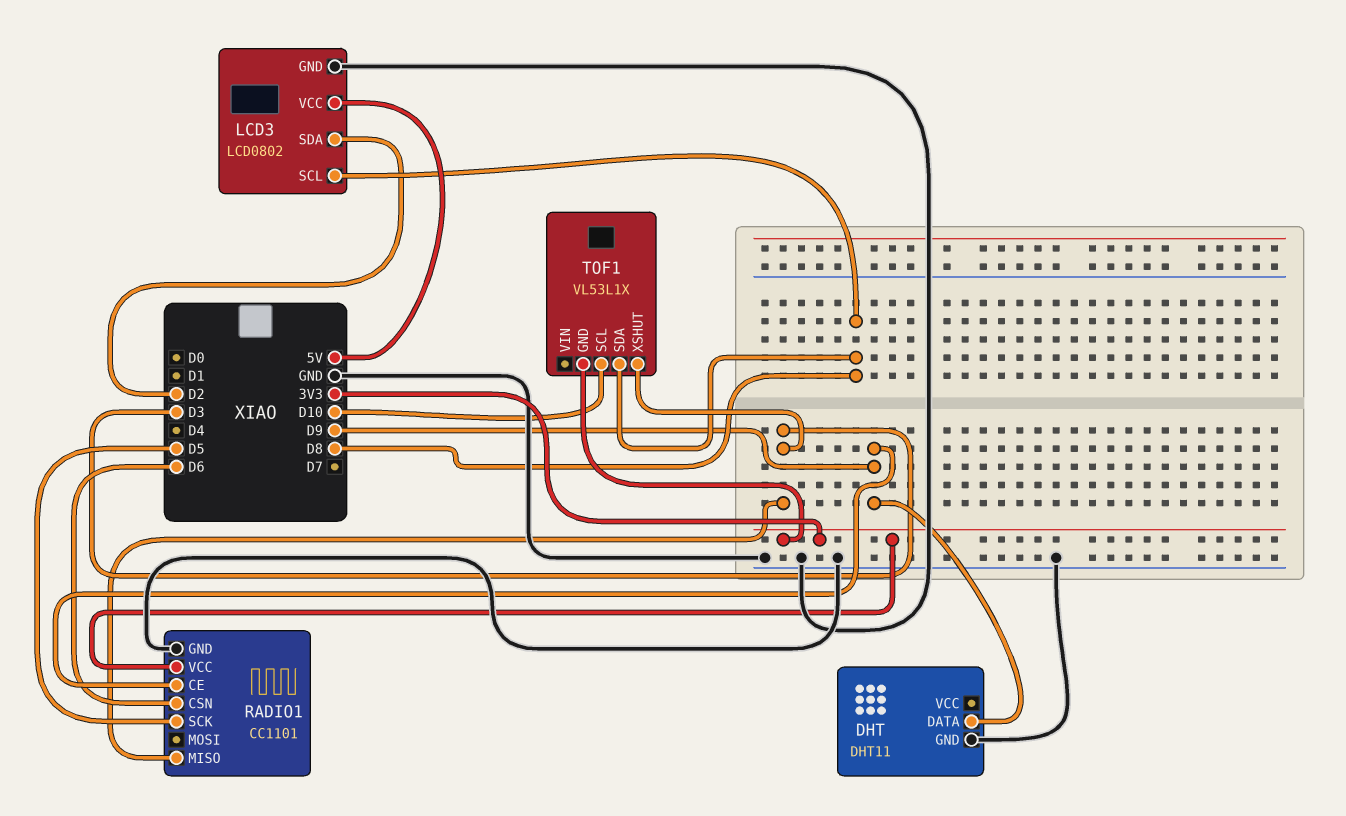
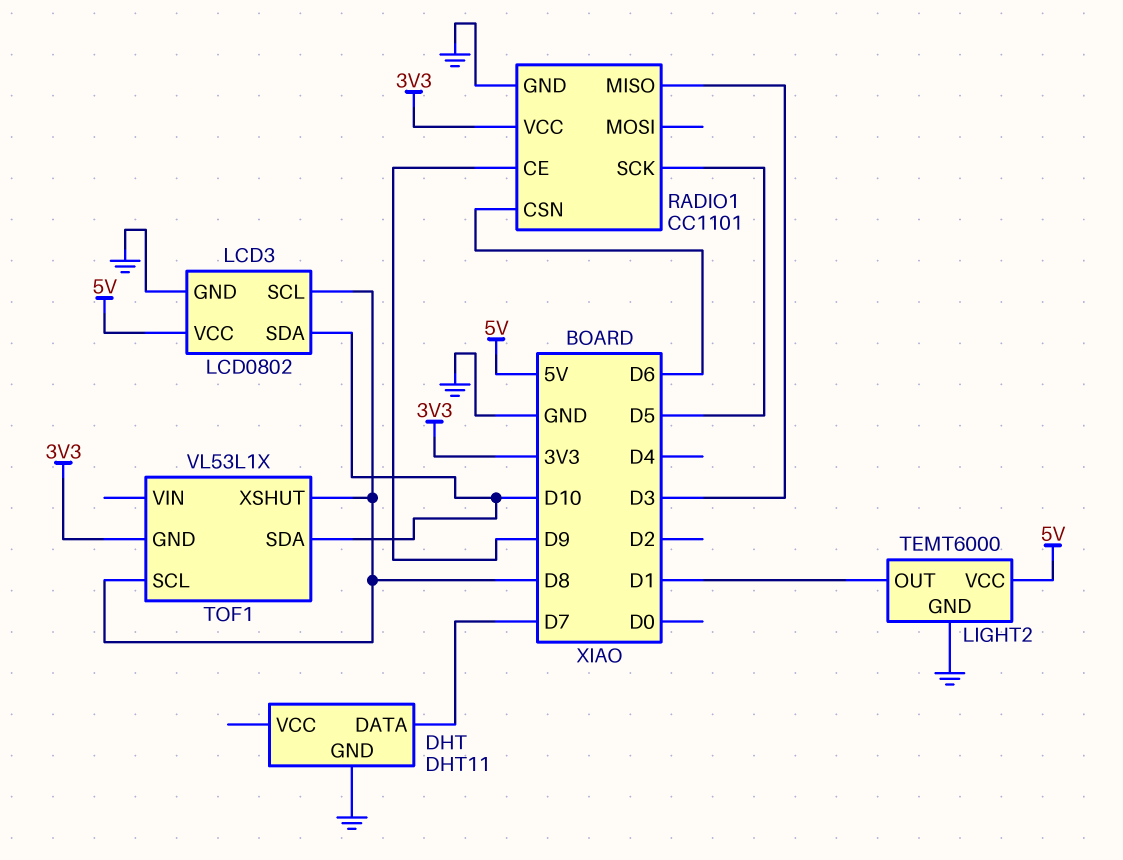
DHT pin DATA: D9 -> D7
LCD3 pin SDA: D2 -> D10
LIGHT2: none -> TEMT6000
LIGHT2 pin GND: none -> GND
LIGHT2 pin OUT: none -> D1
LIGHT2 pin VCC: none -> 5V
TOF1 pin SCL: D10 -> D8
TOF1 pin SDA: D8 -> D10
TOF1 pin XSHUT: D3 -> D8

